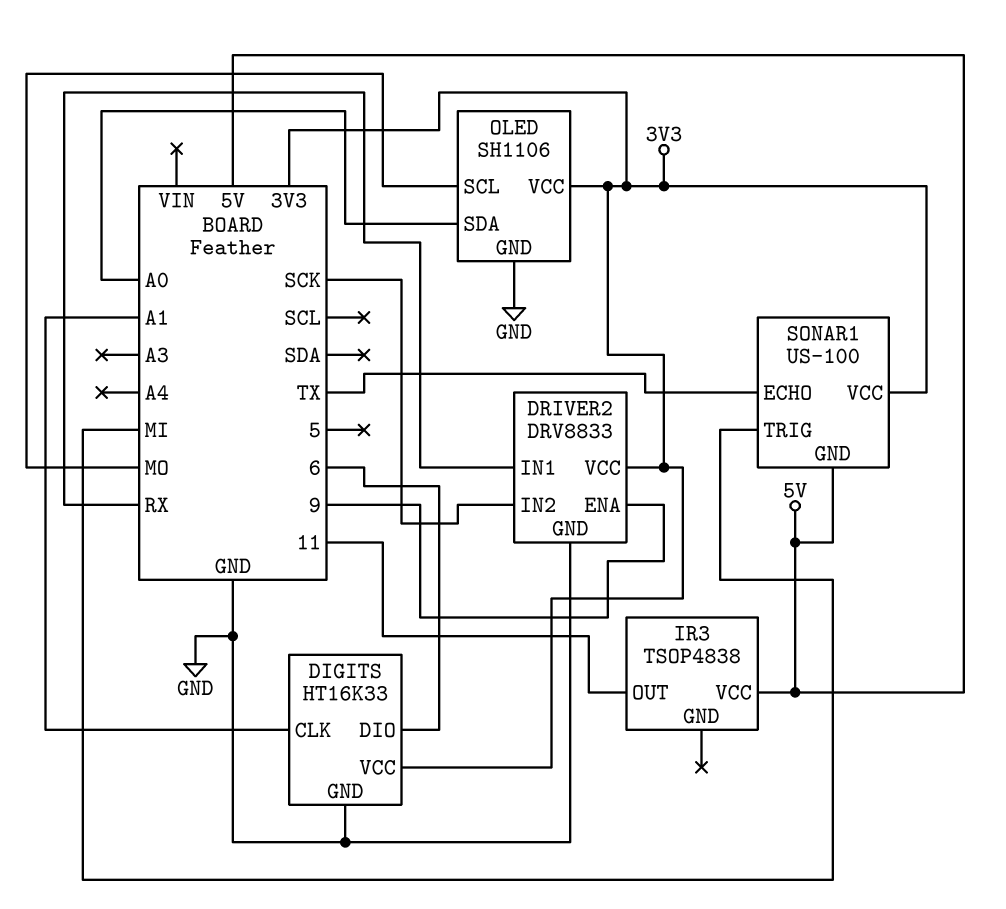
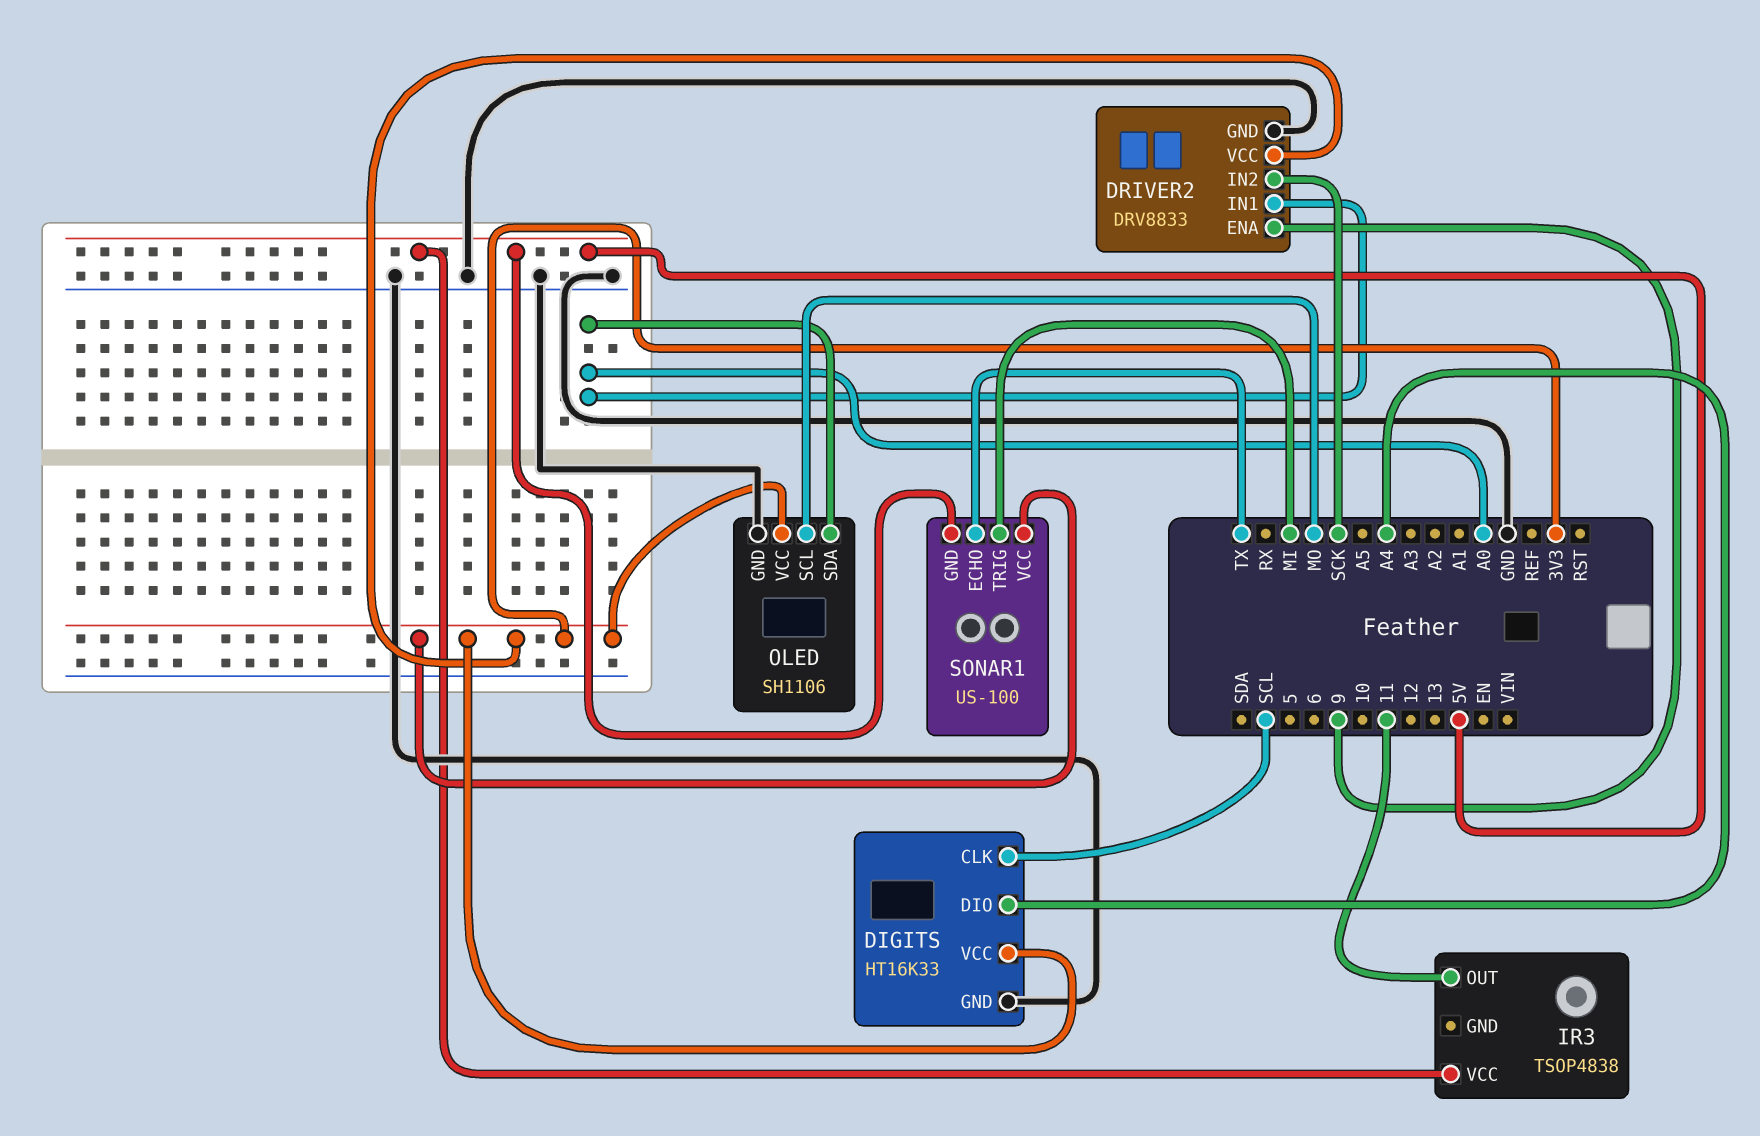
DIGITS pin CLK: A1 -> SCL
DIGITS pin DIO: 6 -> A4
DRIVER2 pin IN1: RX -> A0

